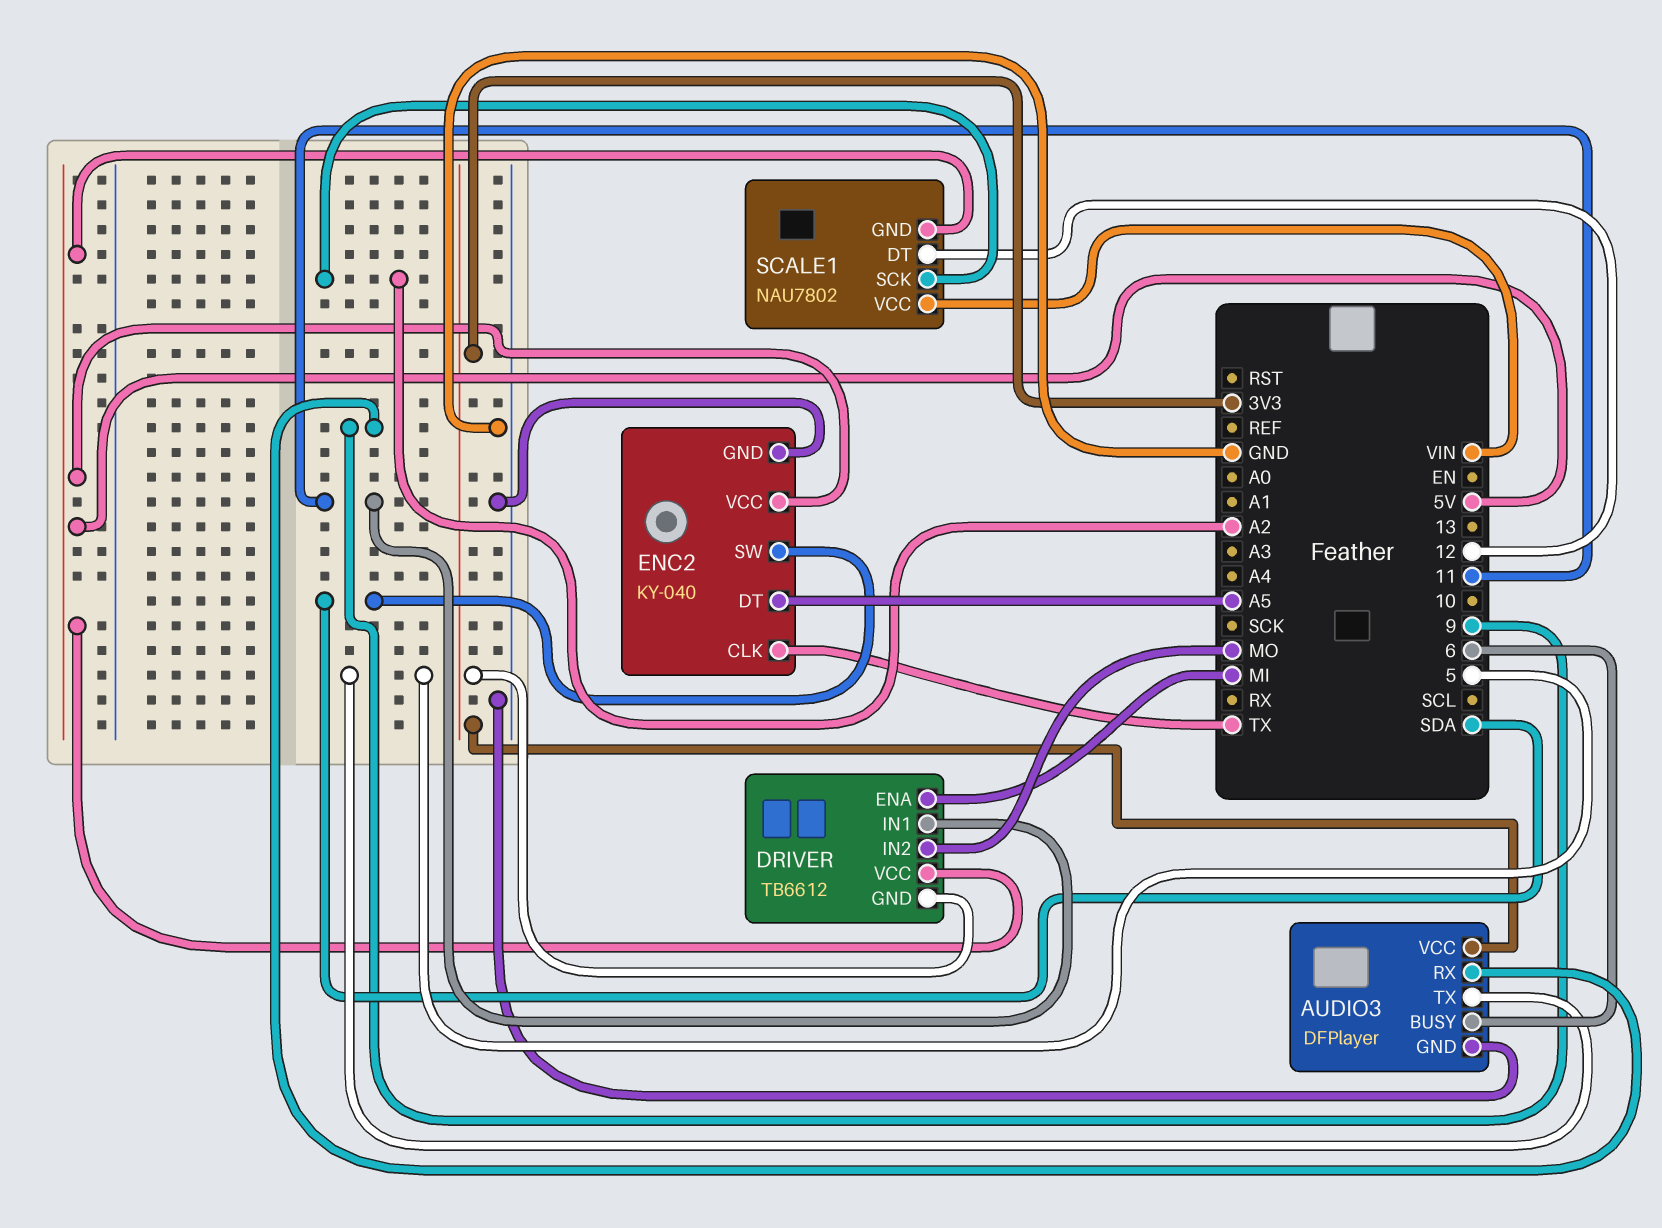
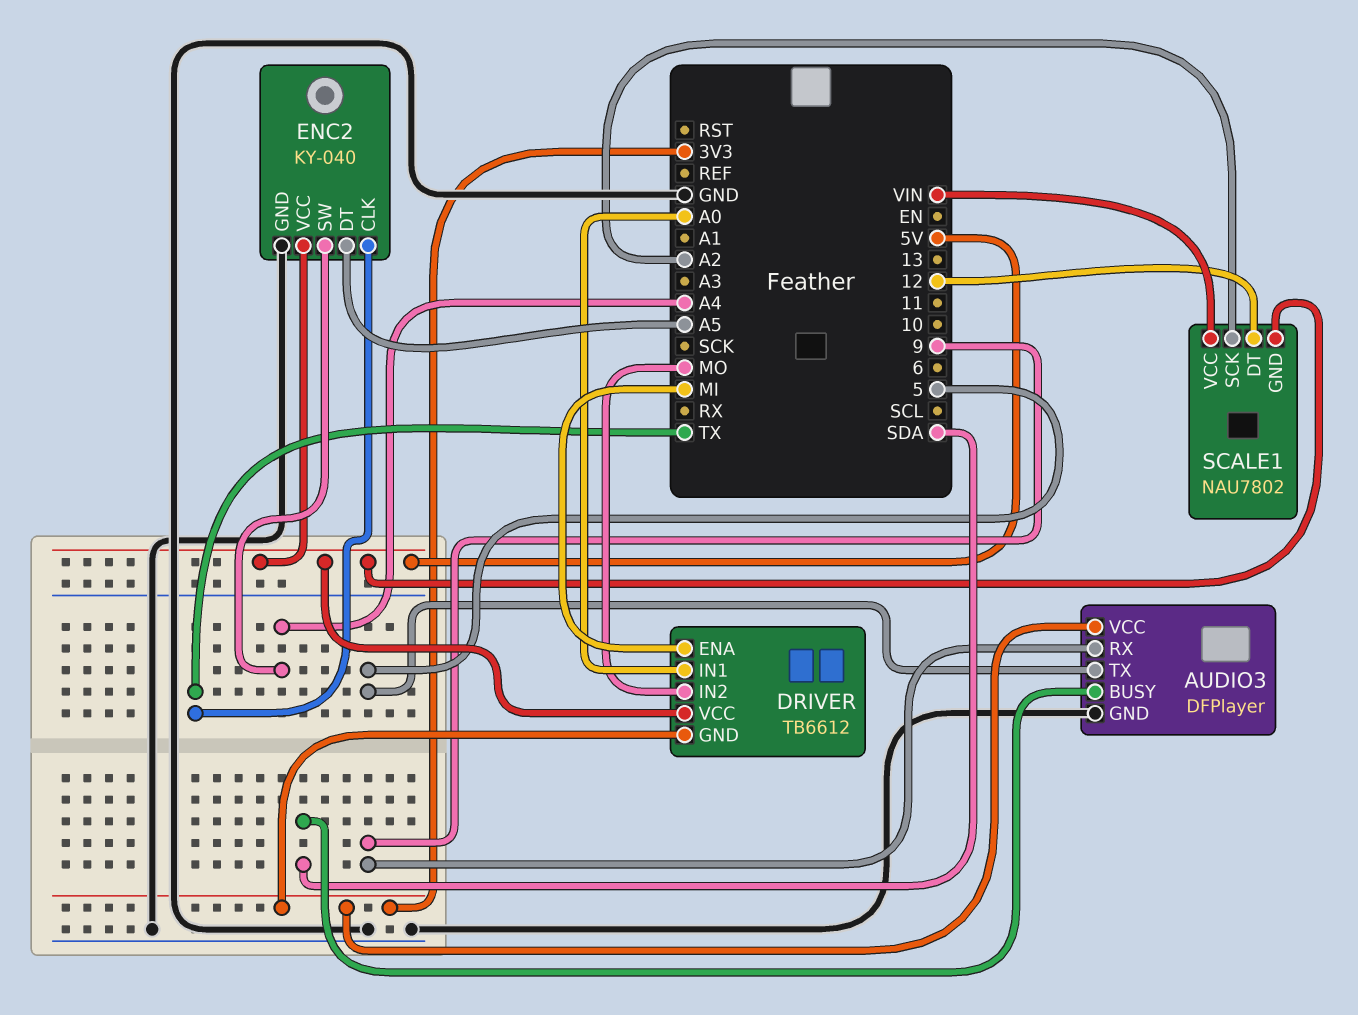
AUDIO3 pin BUSY: 6 -> SDA
DRIVER pin IN1: 11 -> A0
ENC2 pin SW: SDA -> A4

